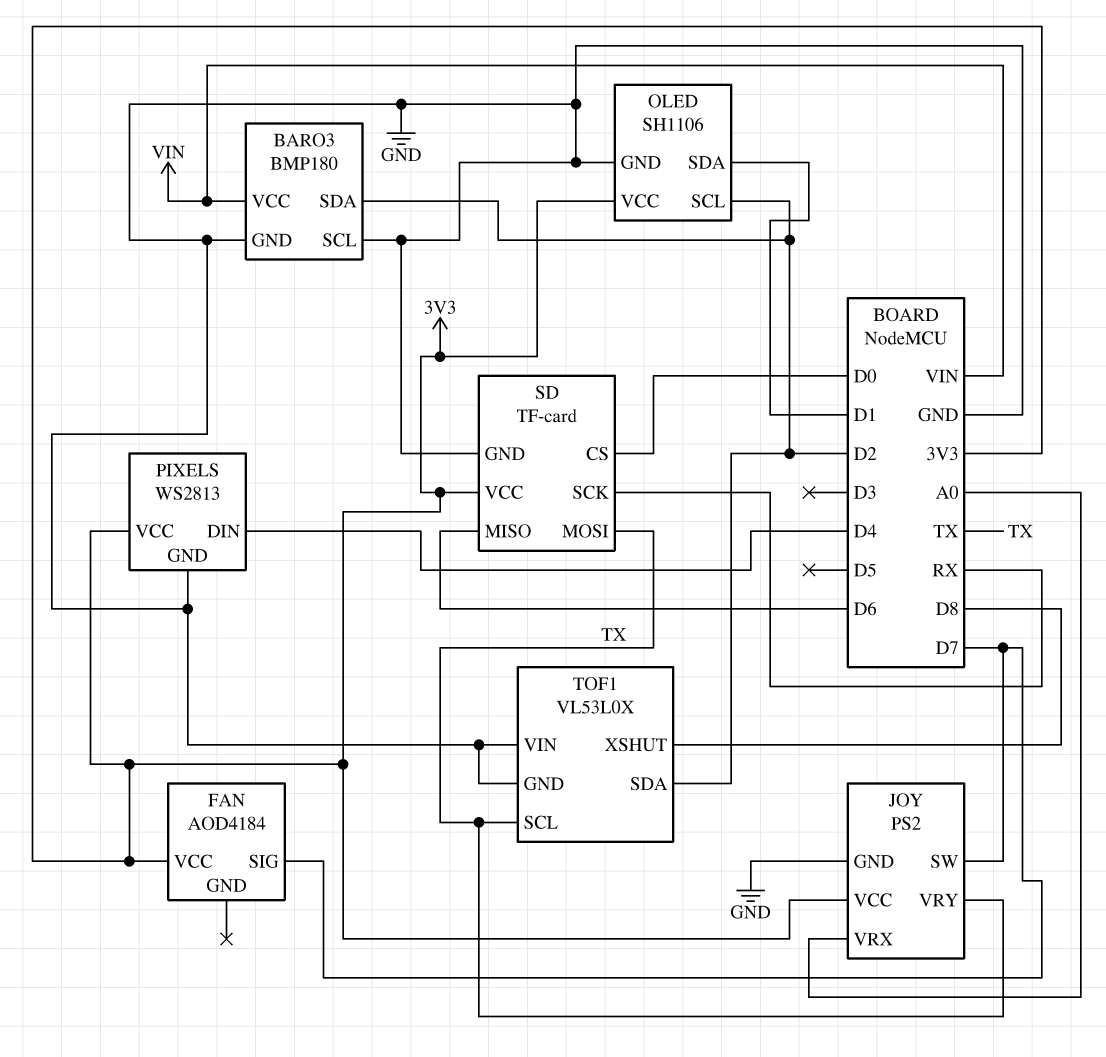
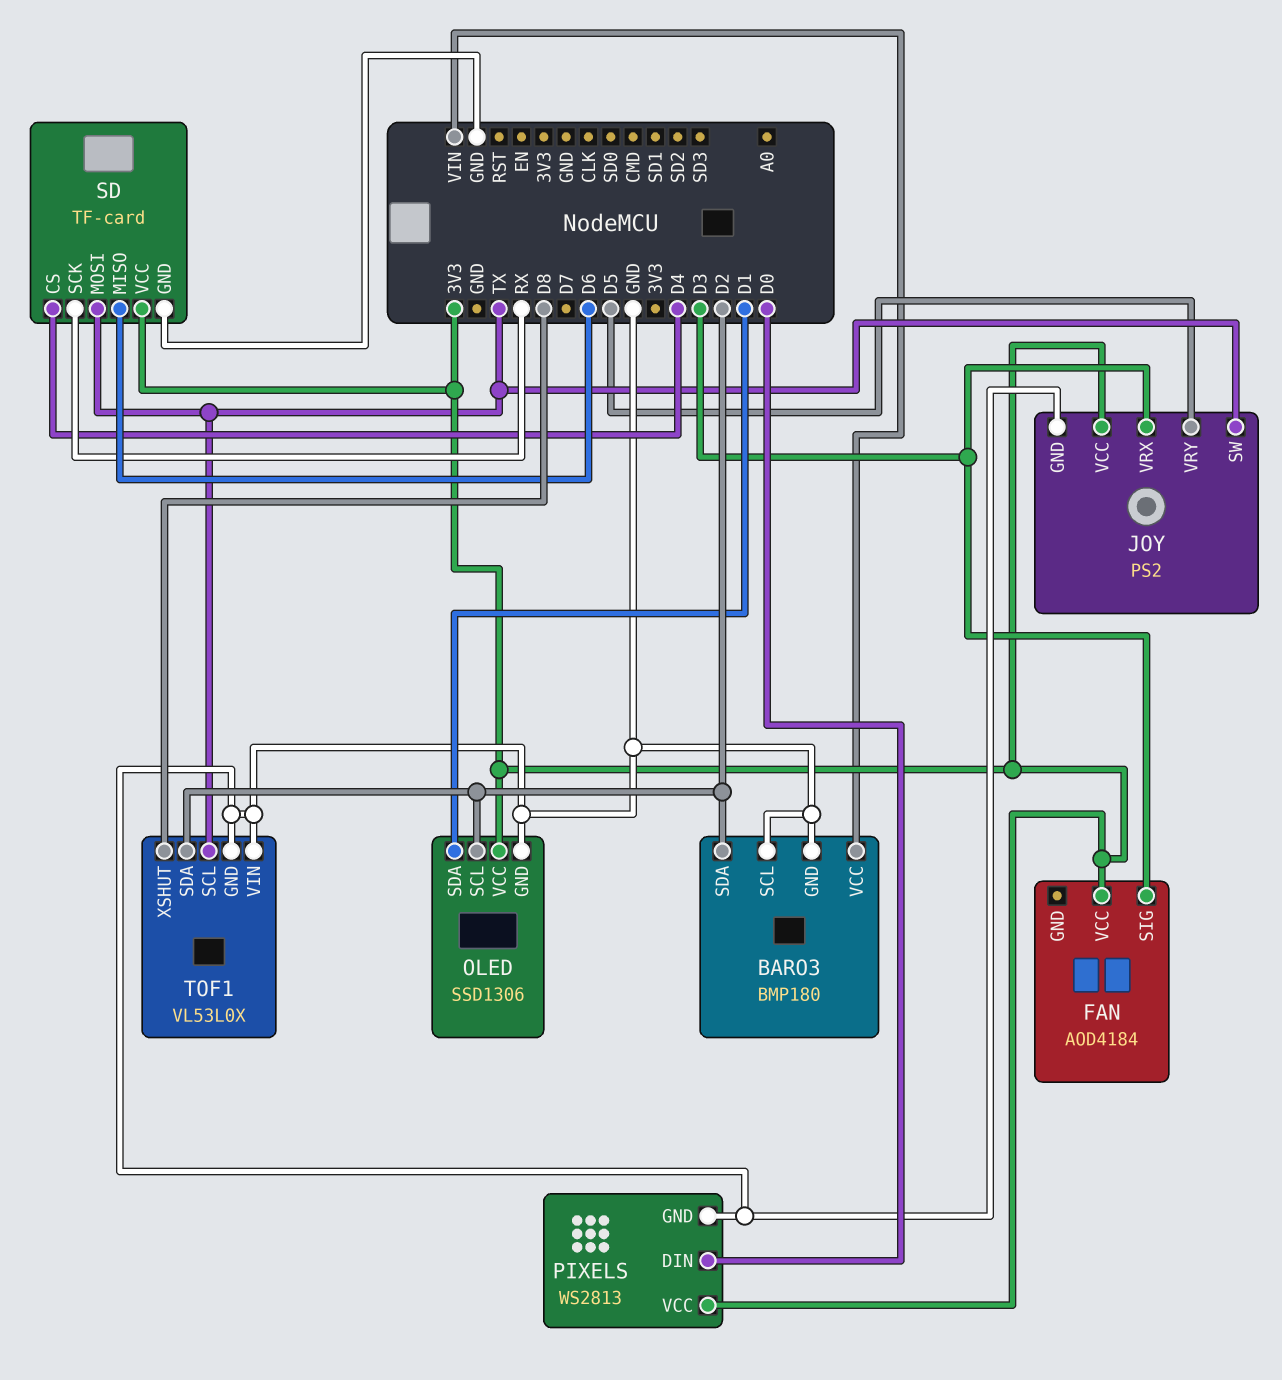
FAN pin SIG: D7 -> D3
JOY pin SW: D7 -> TX
JOY pin VRX: A0 -> D3
JOY pin VRY: TX -> D5
OLED: SH1106 -> SSD1306
PIXELS pin DIN: D4 -> D0
SD pin CS: D0 -> D4

